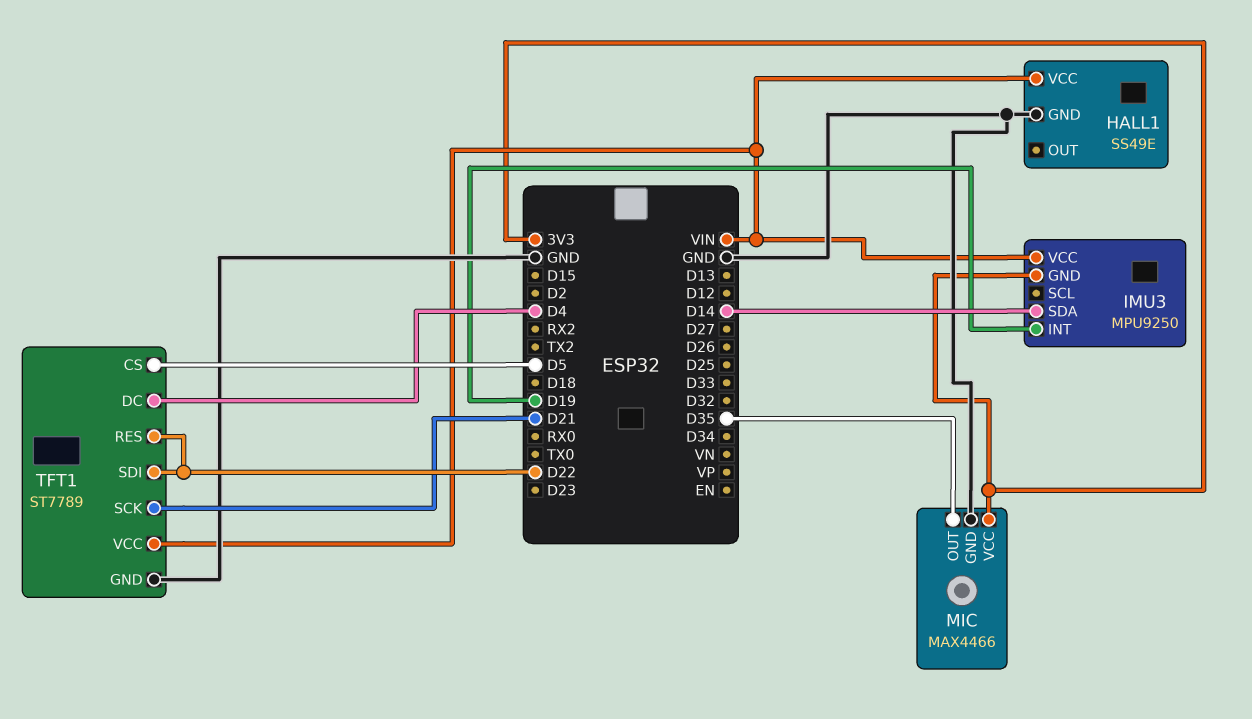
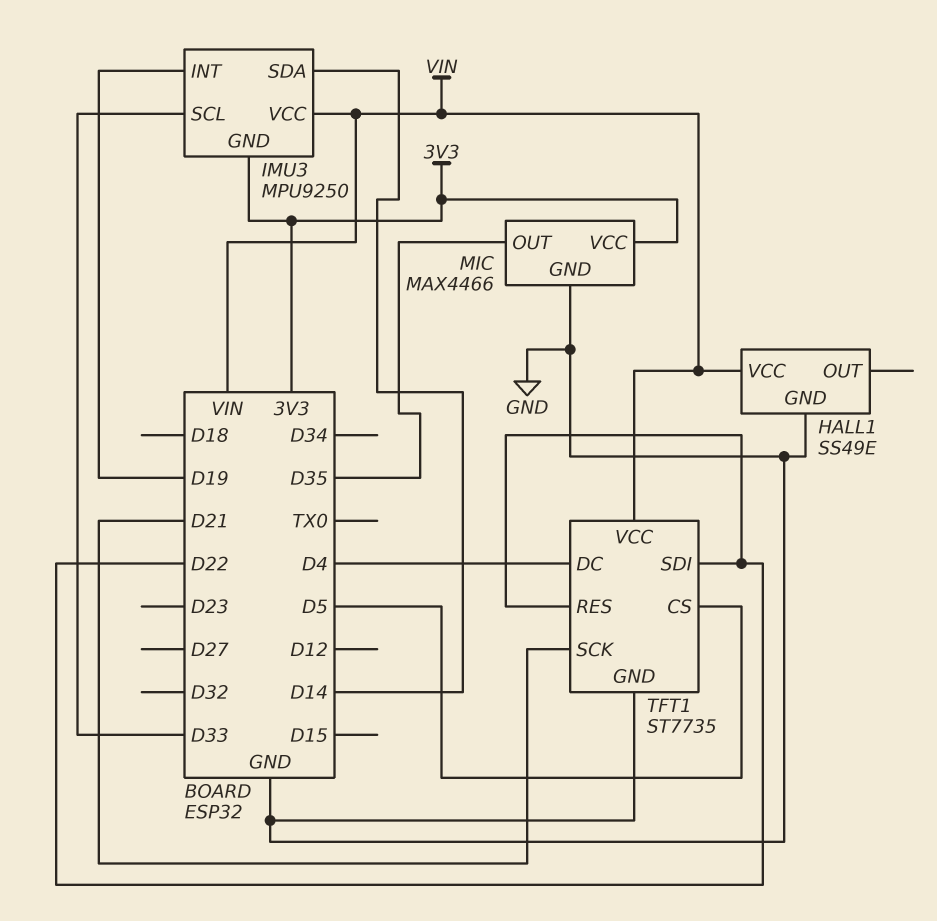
IMU3 pin SCL: none -> D33
TFT1: ST7789 -> ST7735

